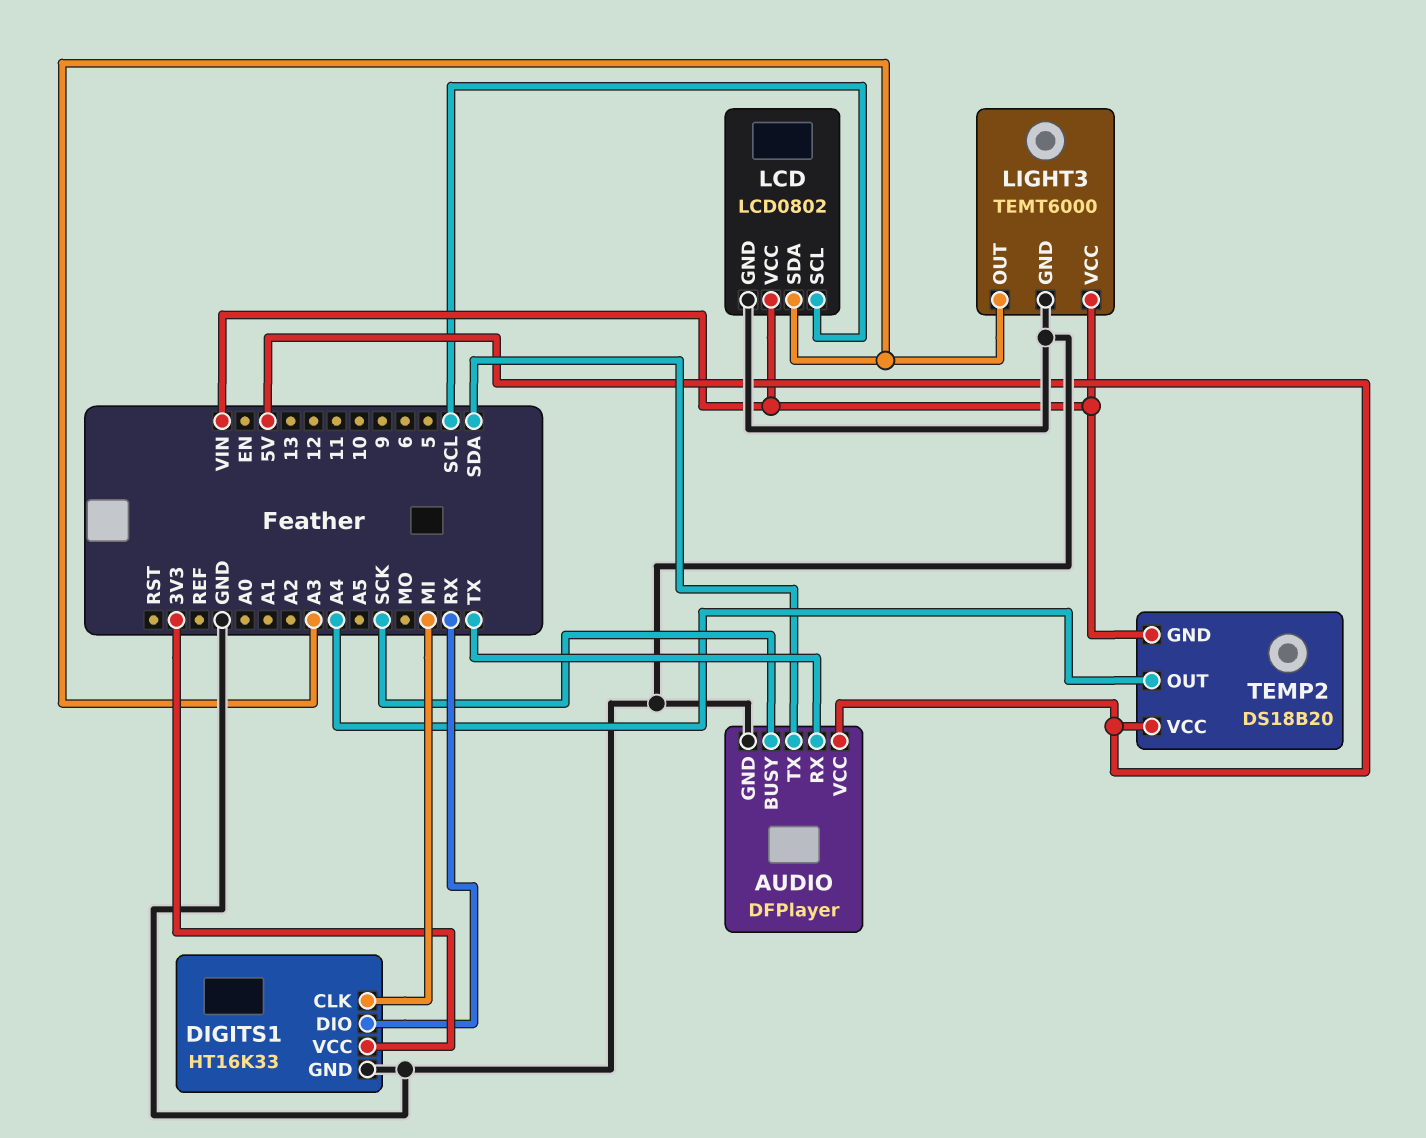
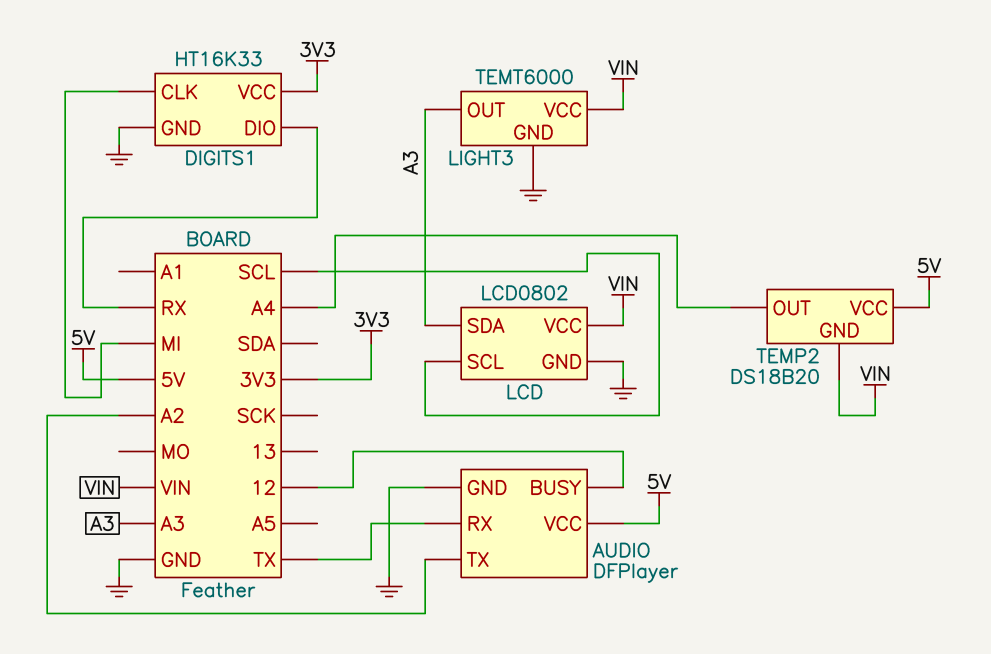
AUDIO pin BUSY: SCK -> 12
AUDIO pin TX: SDA -> A2

